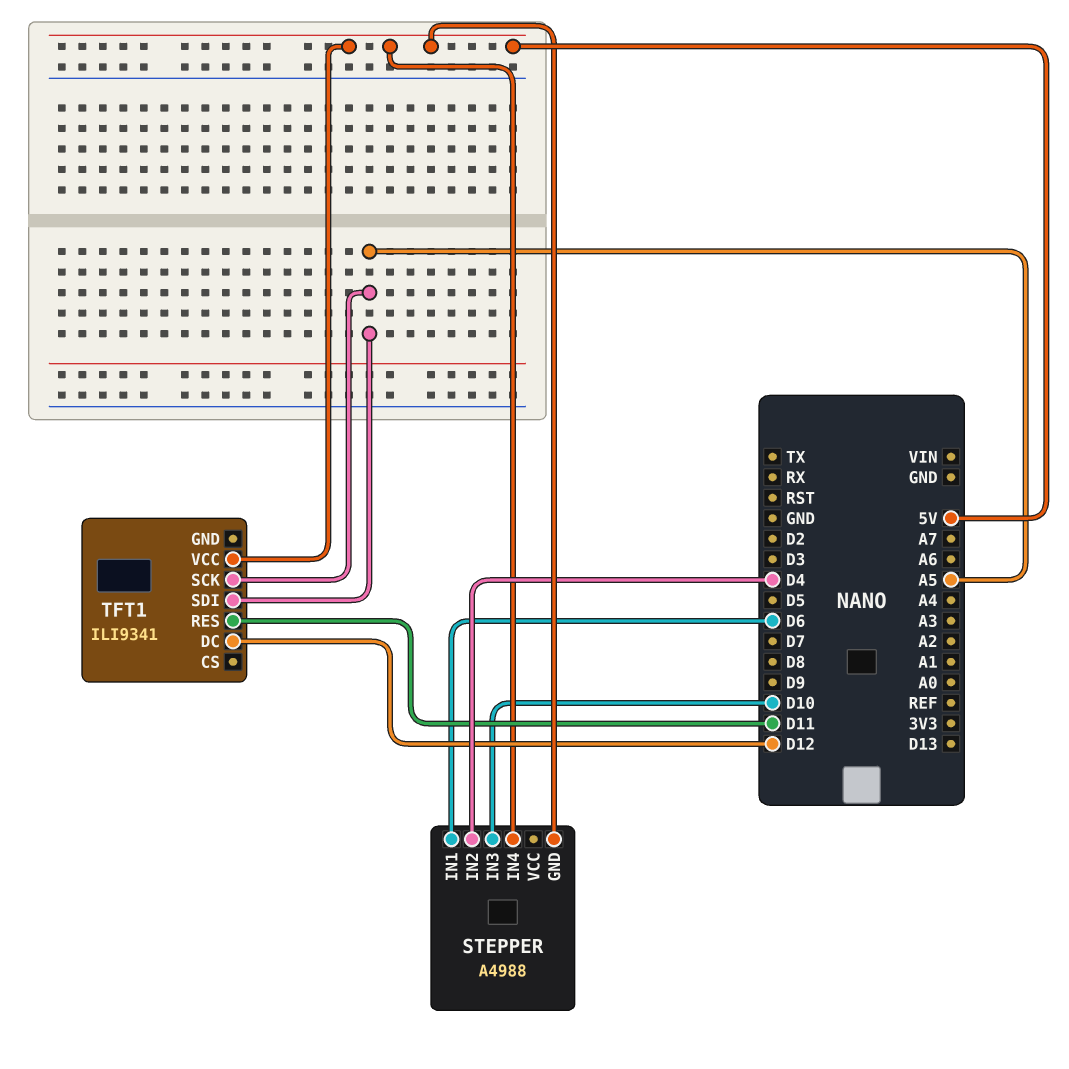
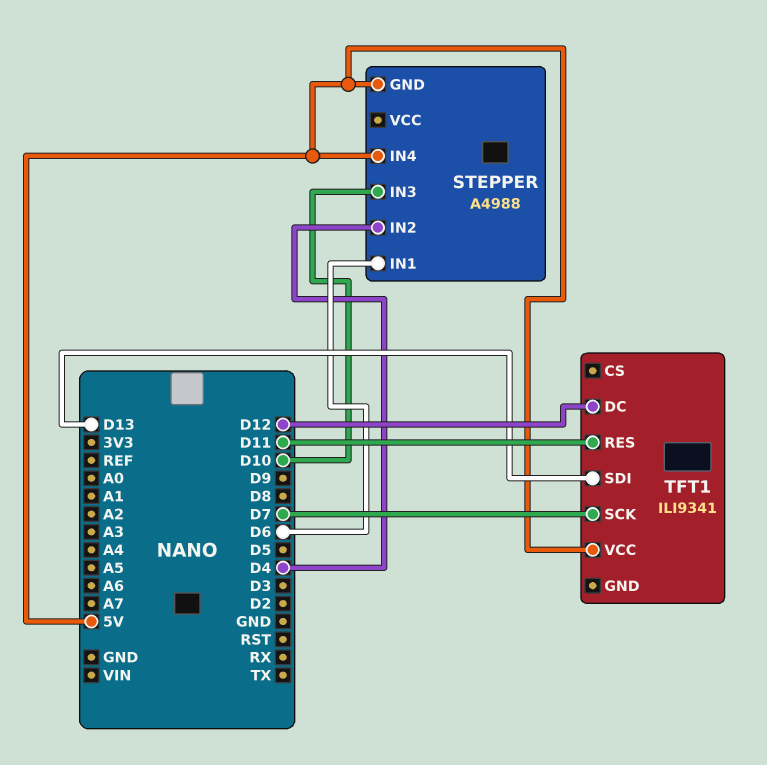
TFT1 pin SCK: A5 -> D7
TFT1 pin SDI: A5 -> D13

